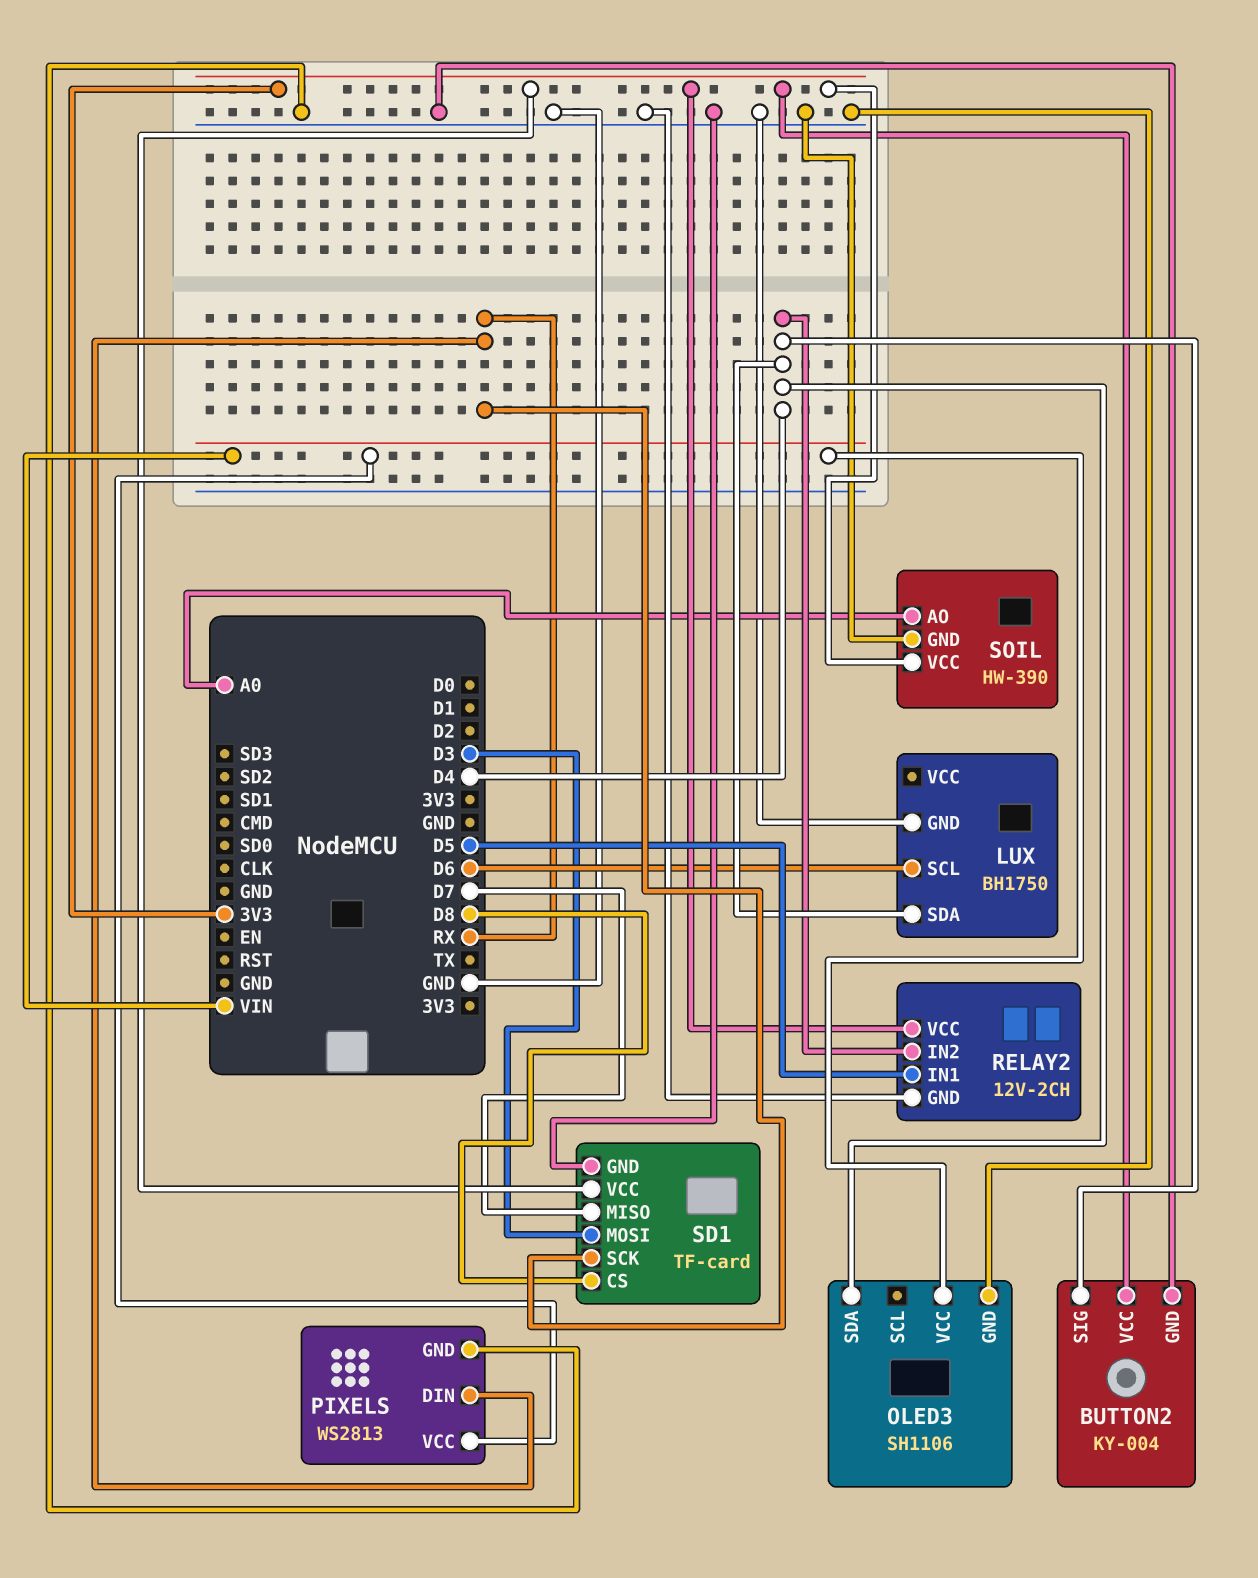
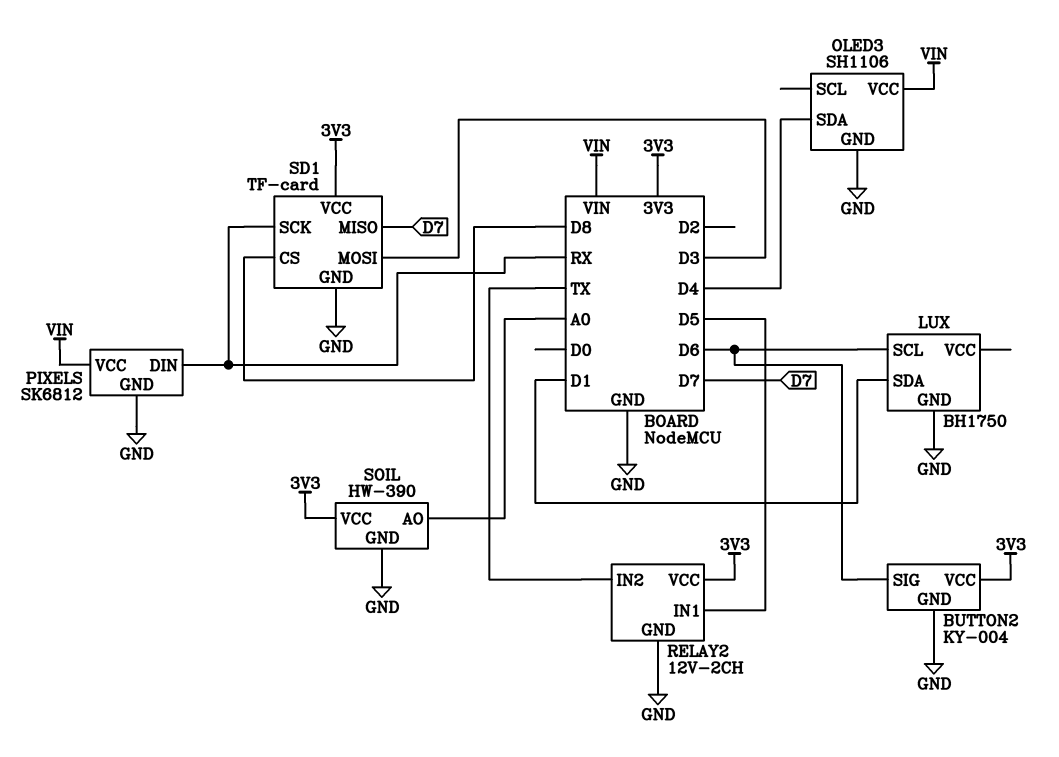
BUTTON2 pin SIG: D4 -> D6
LUX pin SDA: D4 -> D1
PIXELS: WS2813 -> SK6812
RELAY2 pin IN2: D4 -> TX

